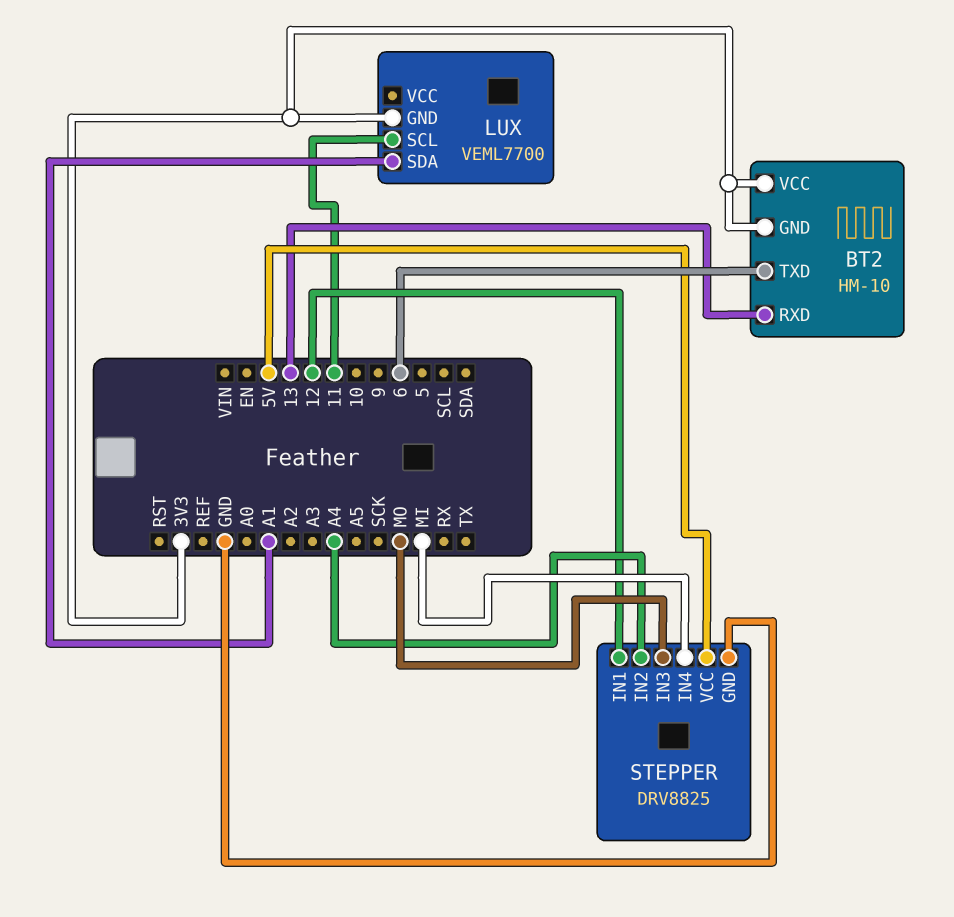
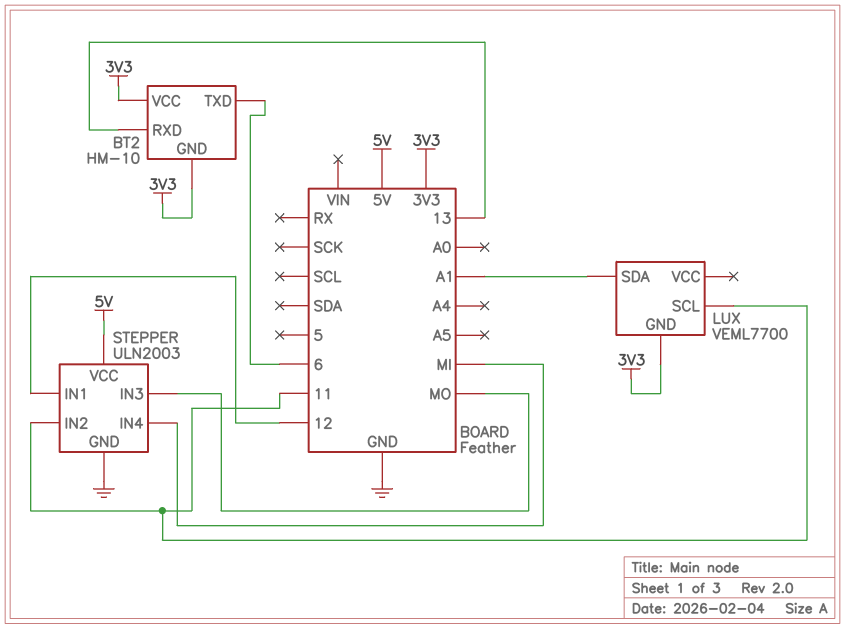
STEPPER: DRV8825 -> ULN2003
STEPPER pin IN2: A4 -> 11

